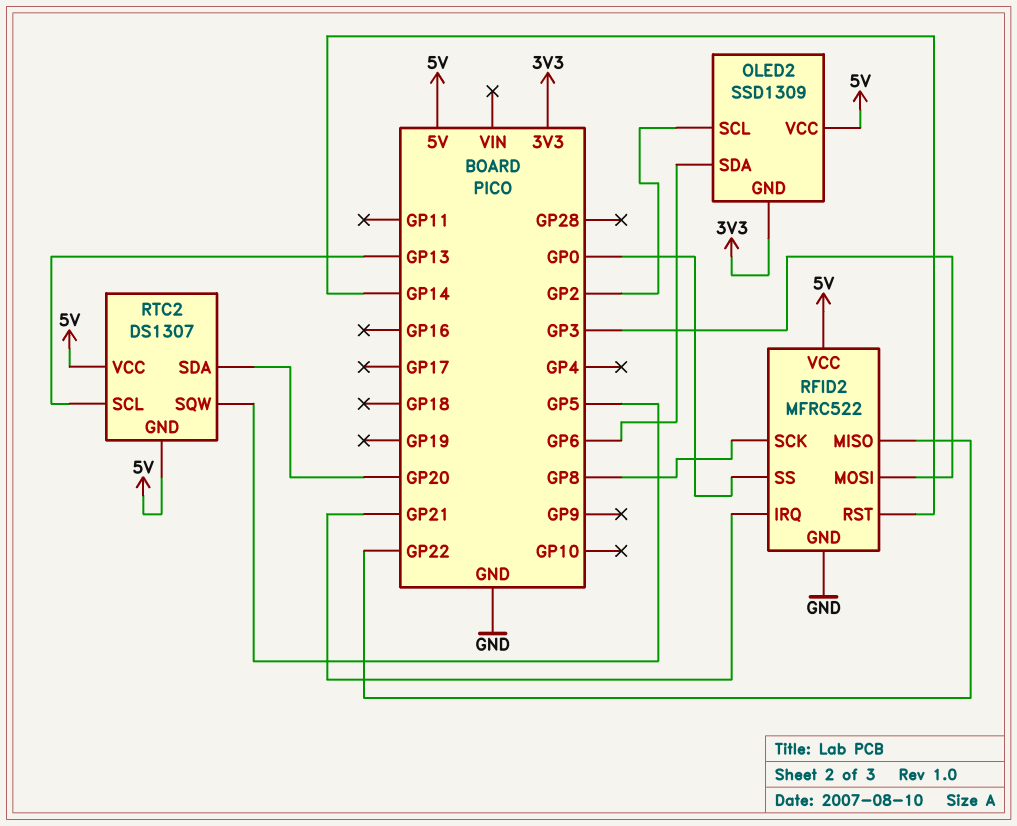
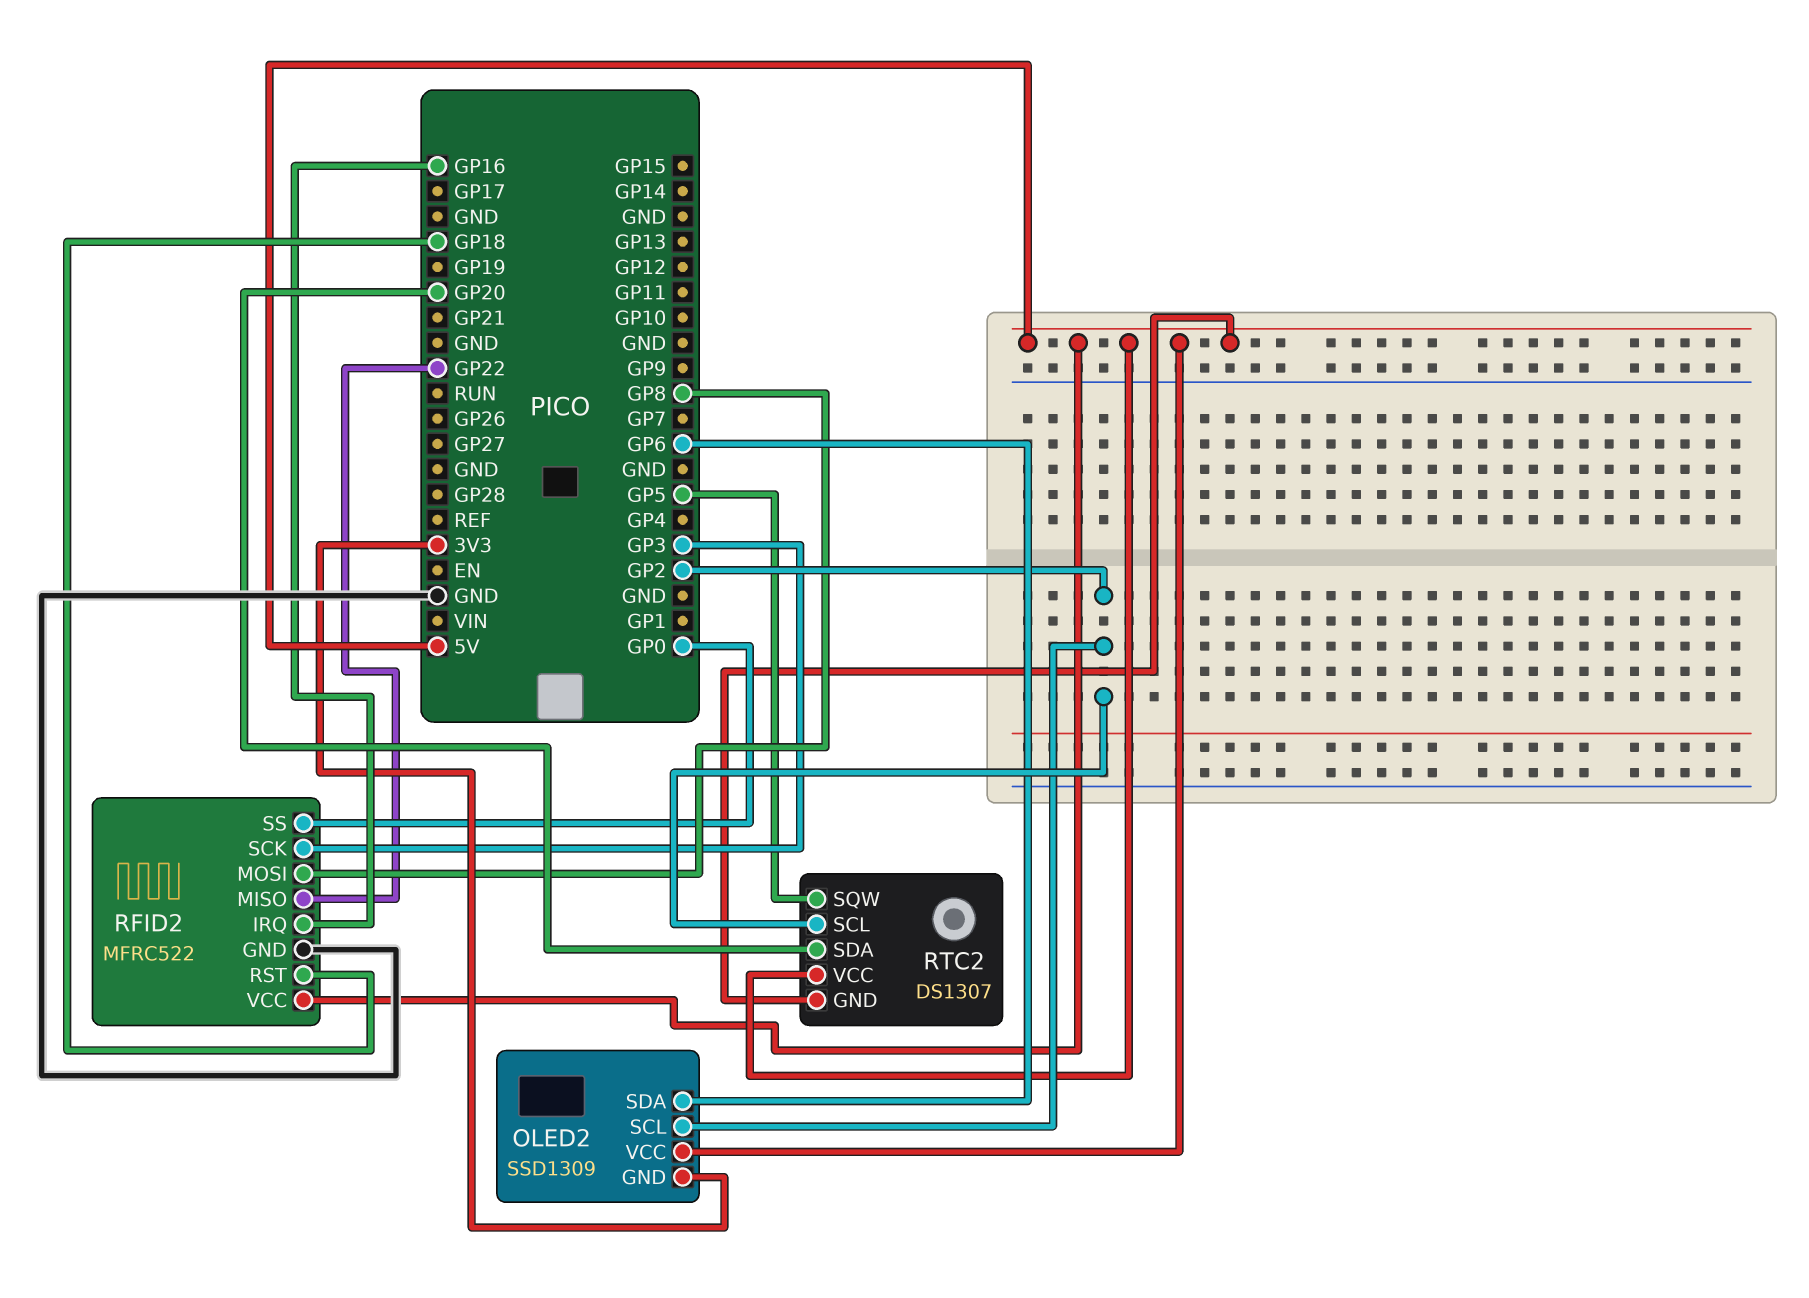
RFID2 pin IRQ: GP21 -> GP16
RFID2 pin MOSI: GP3 -> GP8
RFID2 pin RST: GP14 -> GP18
RFID2 pin SCK: GP8 -> GP3
RTC2 pin SCL: GP13 -> GP2

